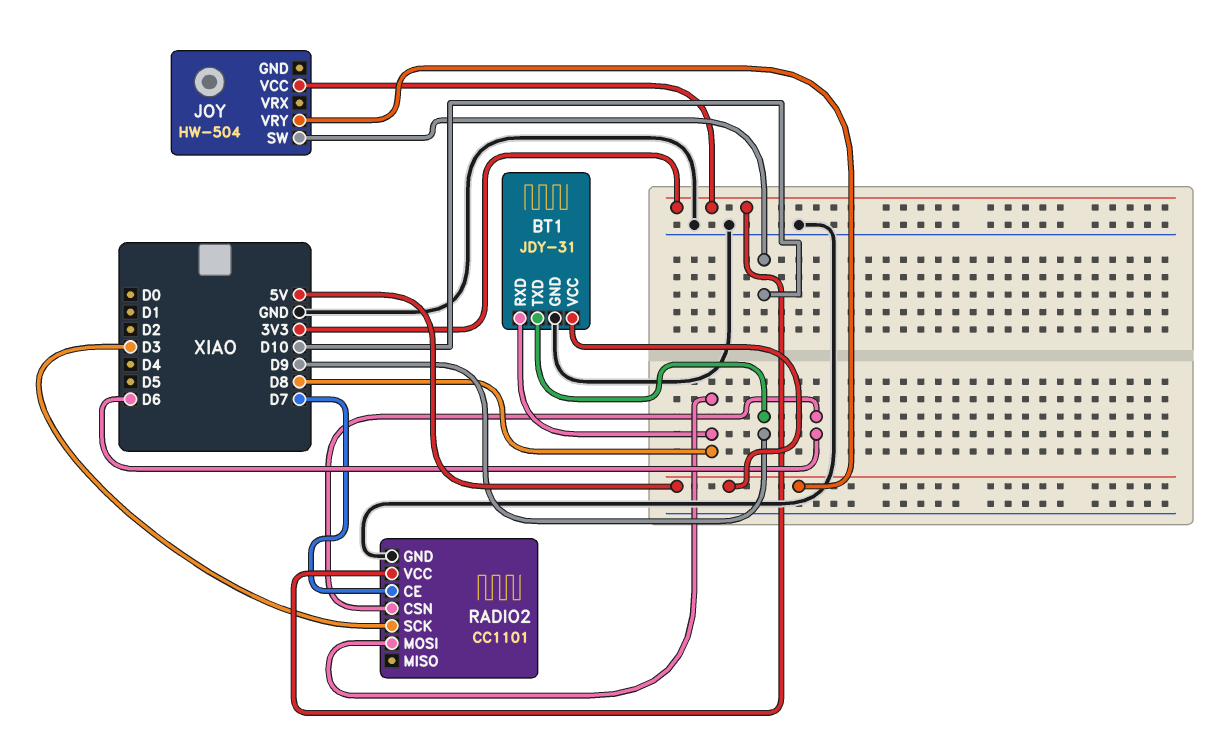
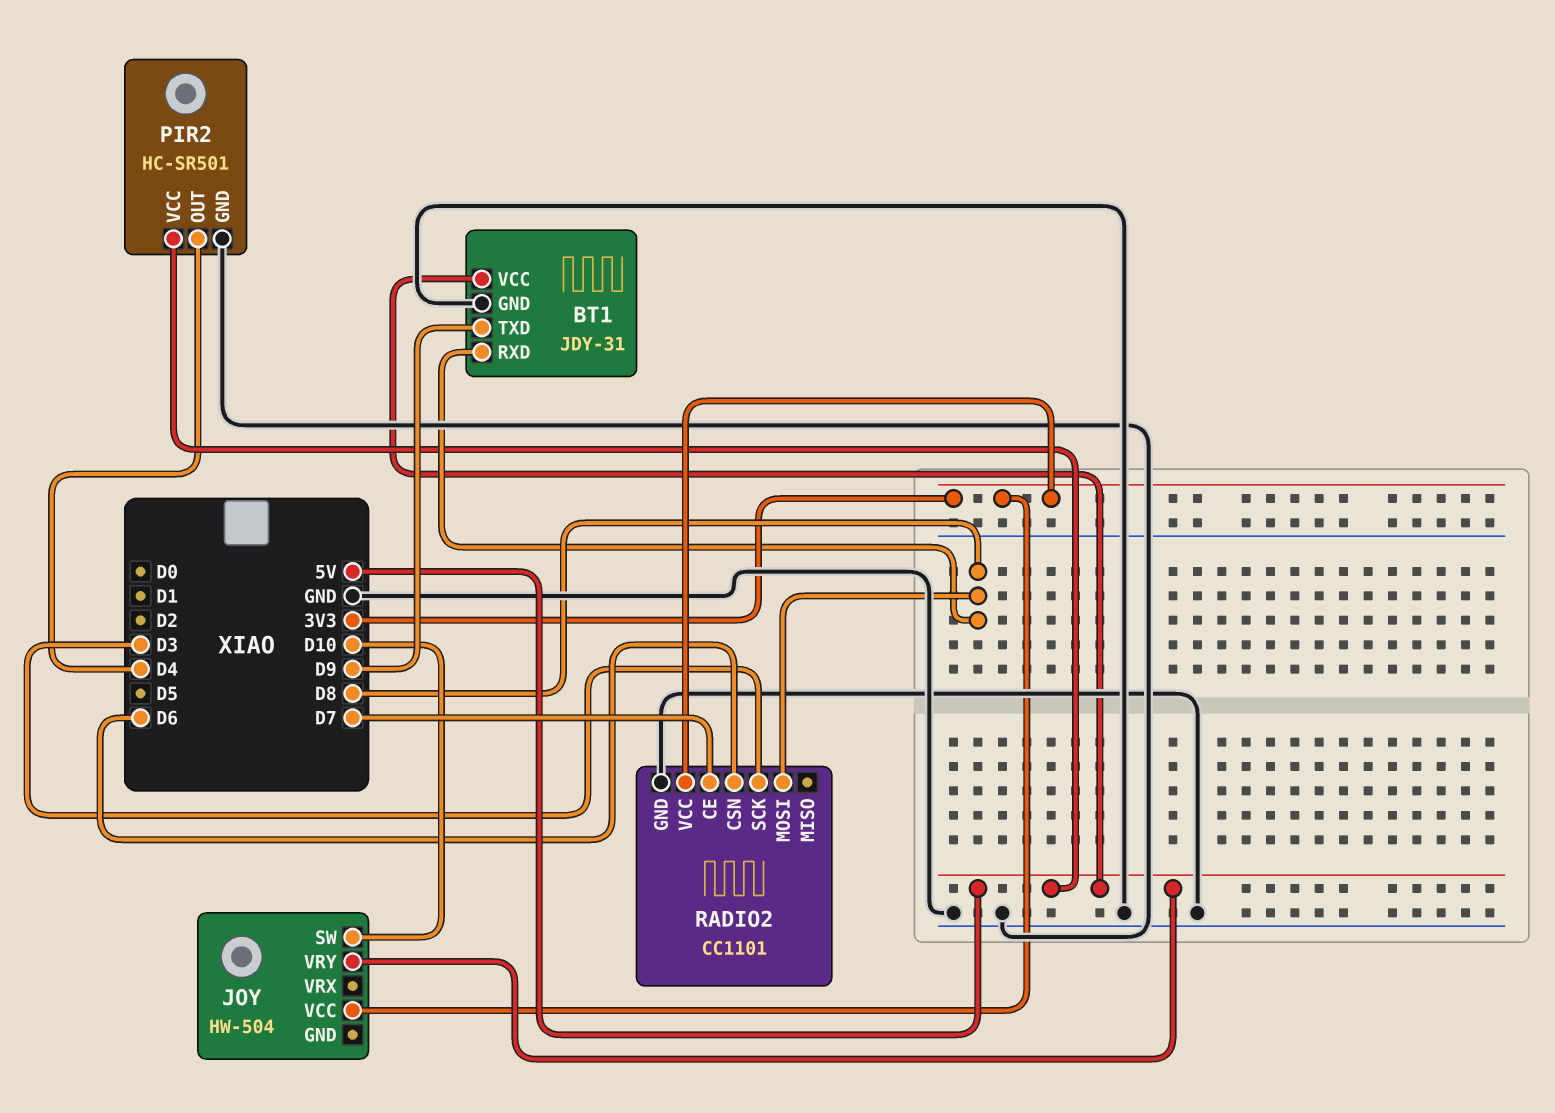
PIR2: none -> HC-SR501
PIR2 pin GND: none -> GND
PIR2 pin OUT: none -> D4
PIR2 pin VCC: none -> 5V

